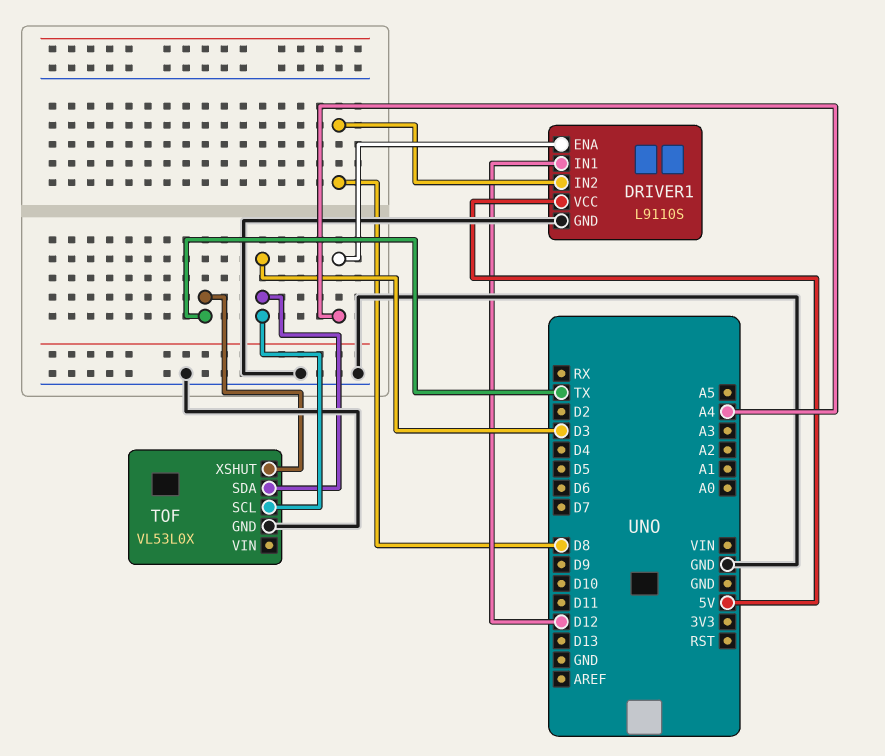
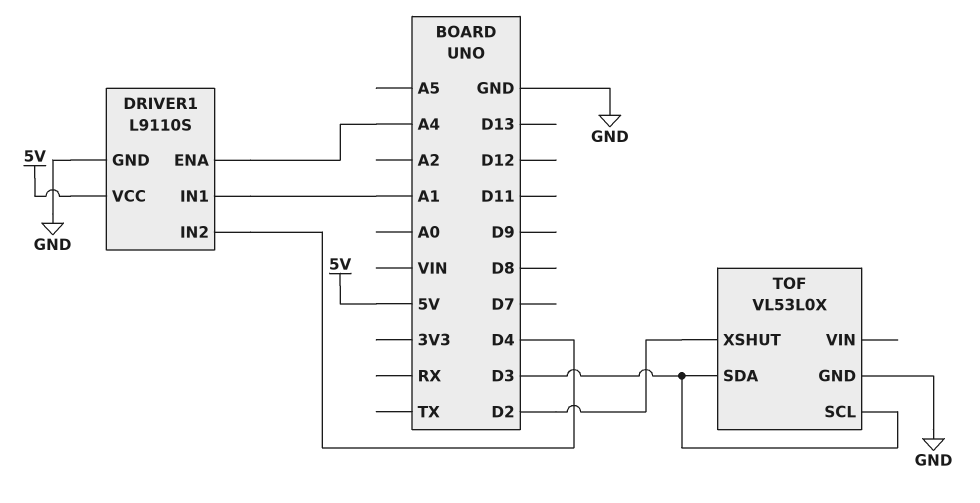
DRIVER1 pin IN1: D12 -> A1
DRIVER1 pin IN2: D8 -> D4
TOF pin XSHUT: TX -> D2

